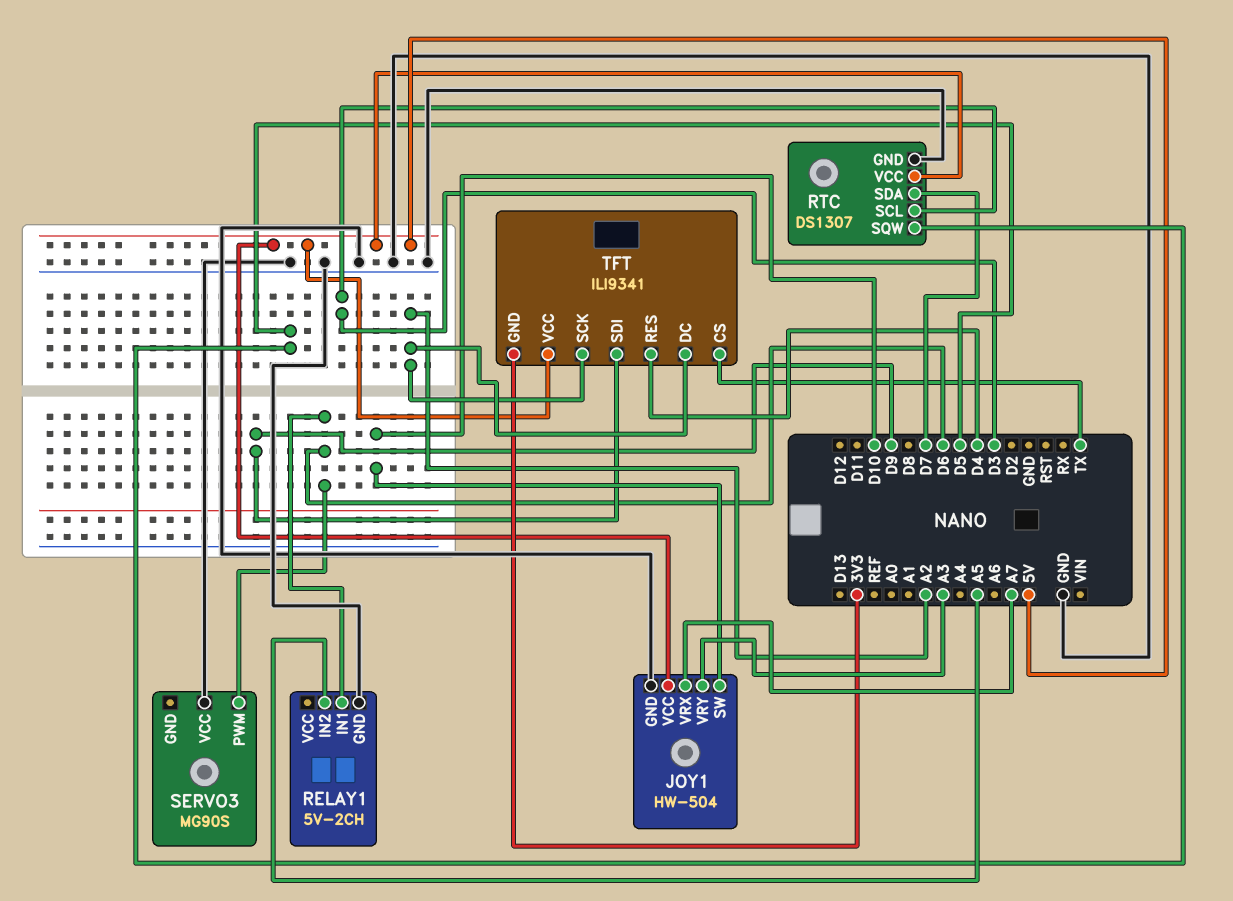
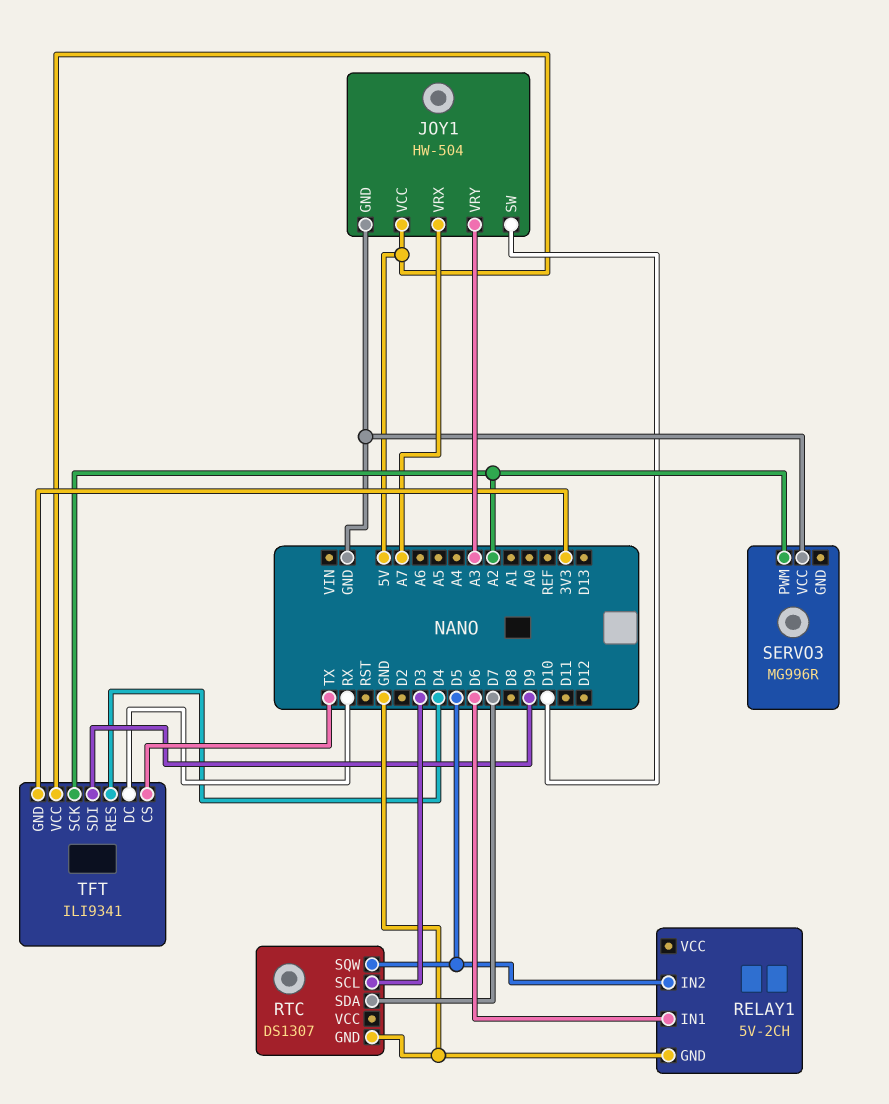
RELAY1 pin IN2: A5 -> D5
RTC pin VCC: 5V -> none
SERVO3: MG90S -> MG996R
SERVO3 pin PWM: D6 -> A2
TFT pin DC: A2 -> RX

